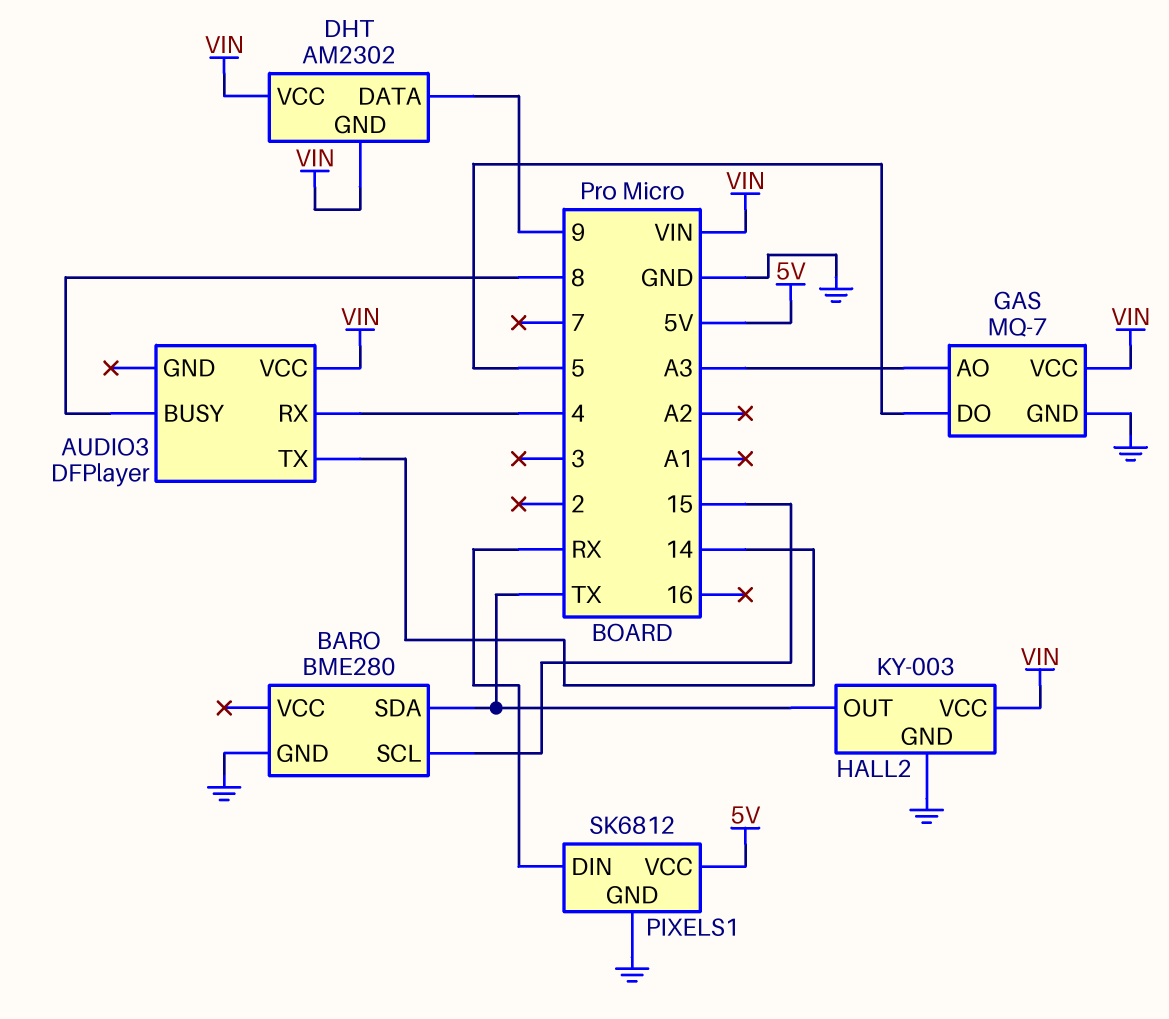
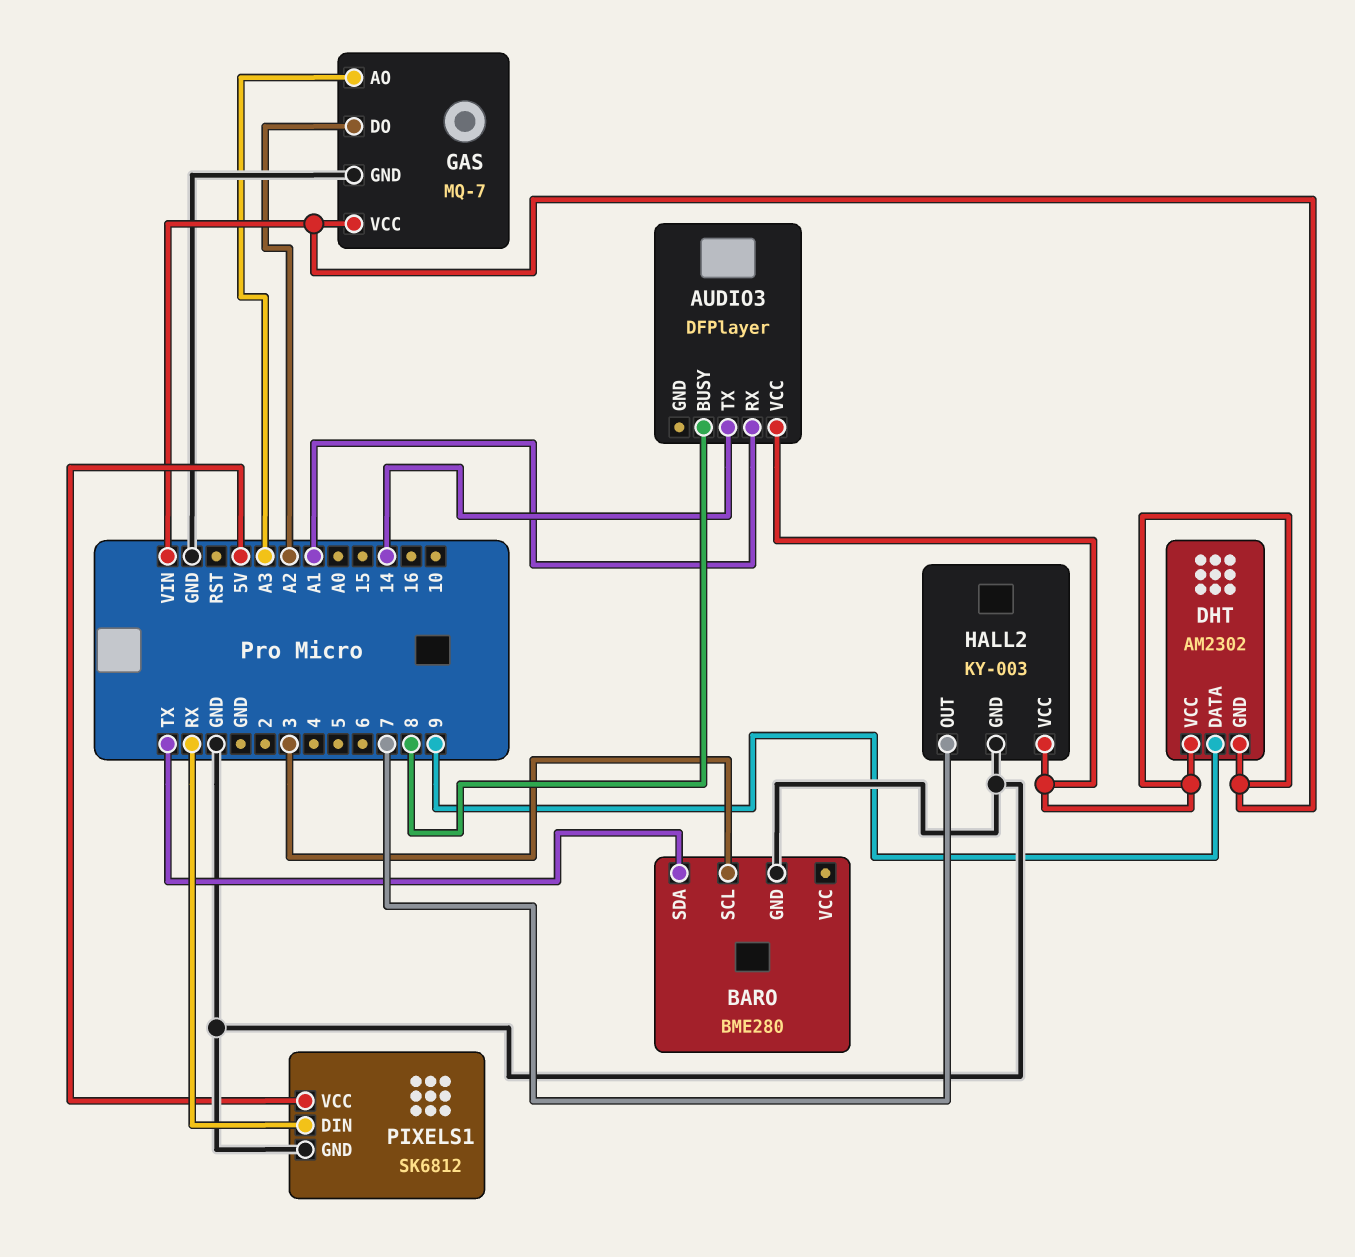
AUDIO3 pin RX: 4 -> A1
BARO pin SCL: 15 -> 3
GAS pin DO: 5 -> A2
HALL2 pin OUT: TX -> 7

